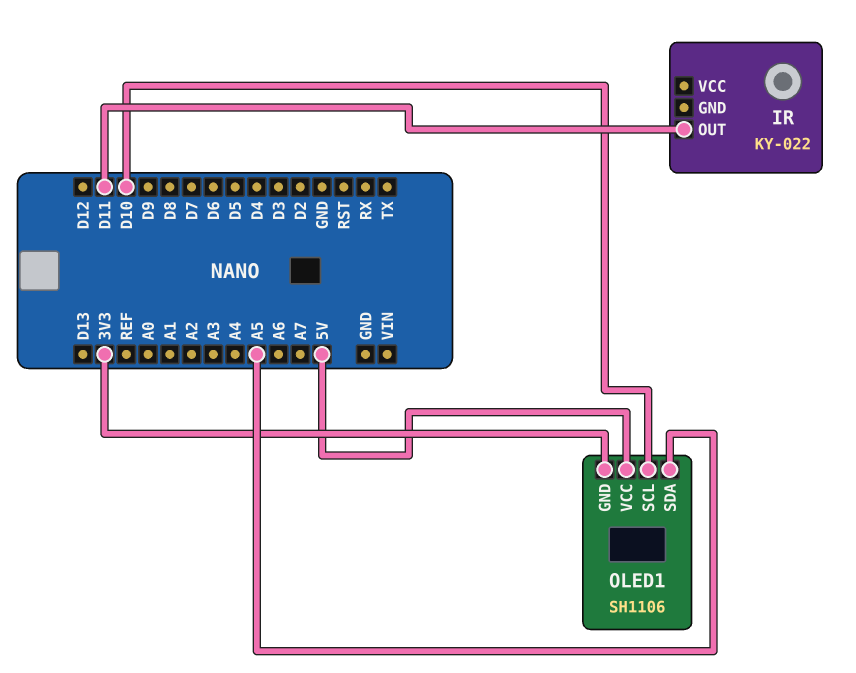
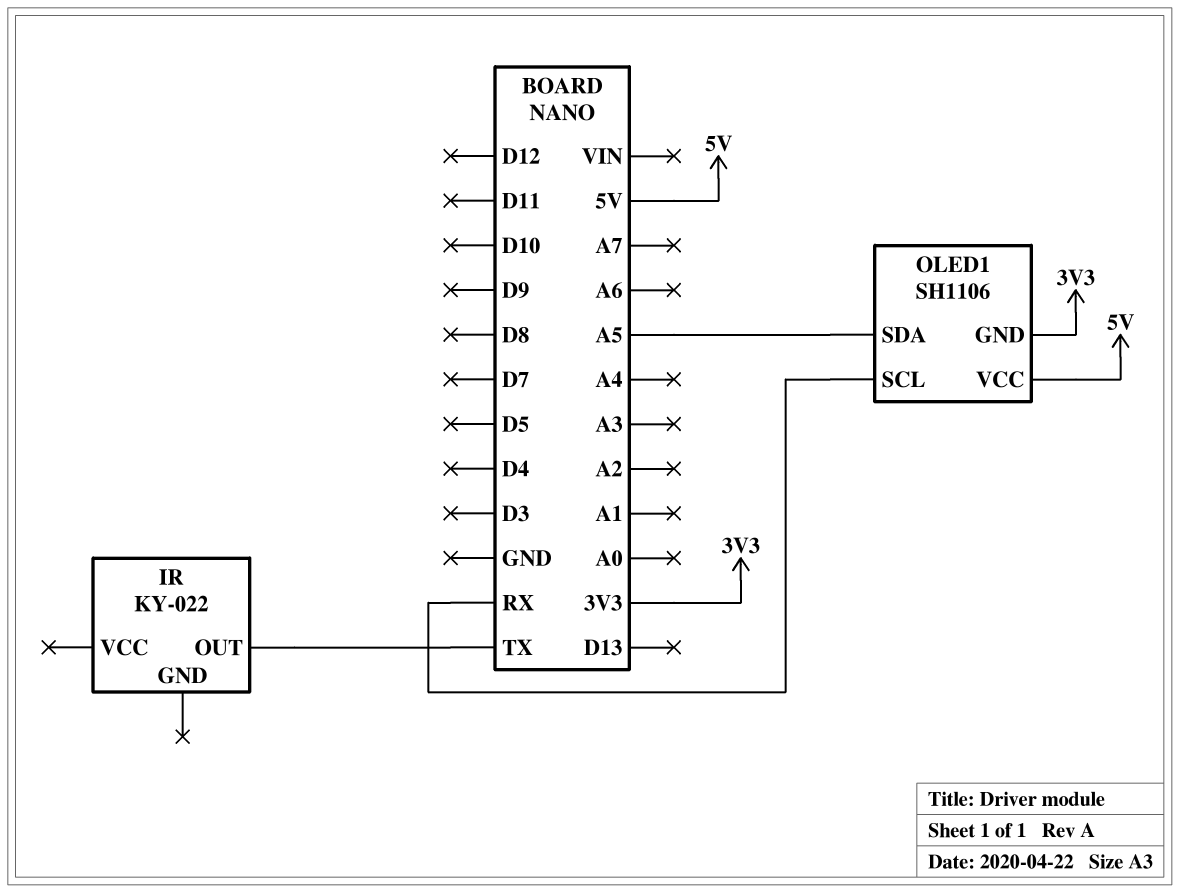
IR pin OUT: D11 -> TX
OLED1 pin SCL: D10 -> RX

